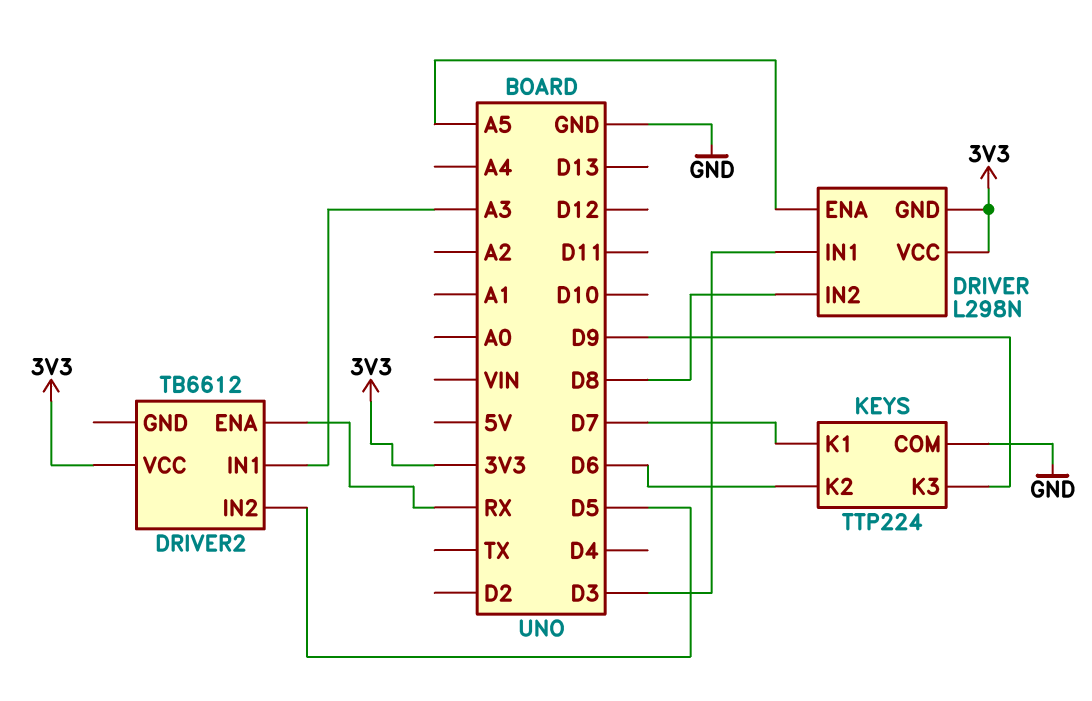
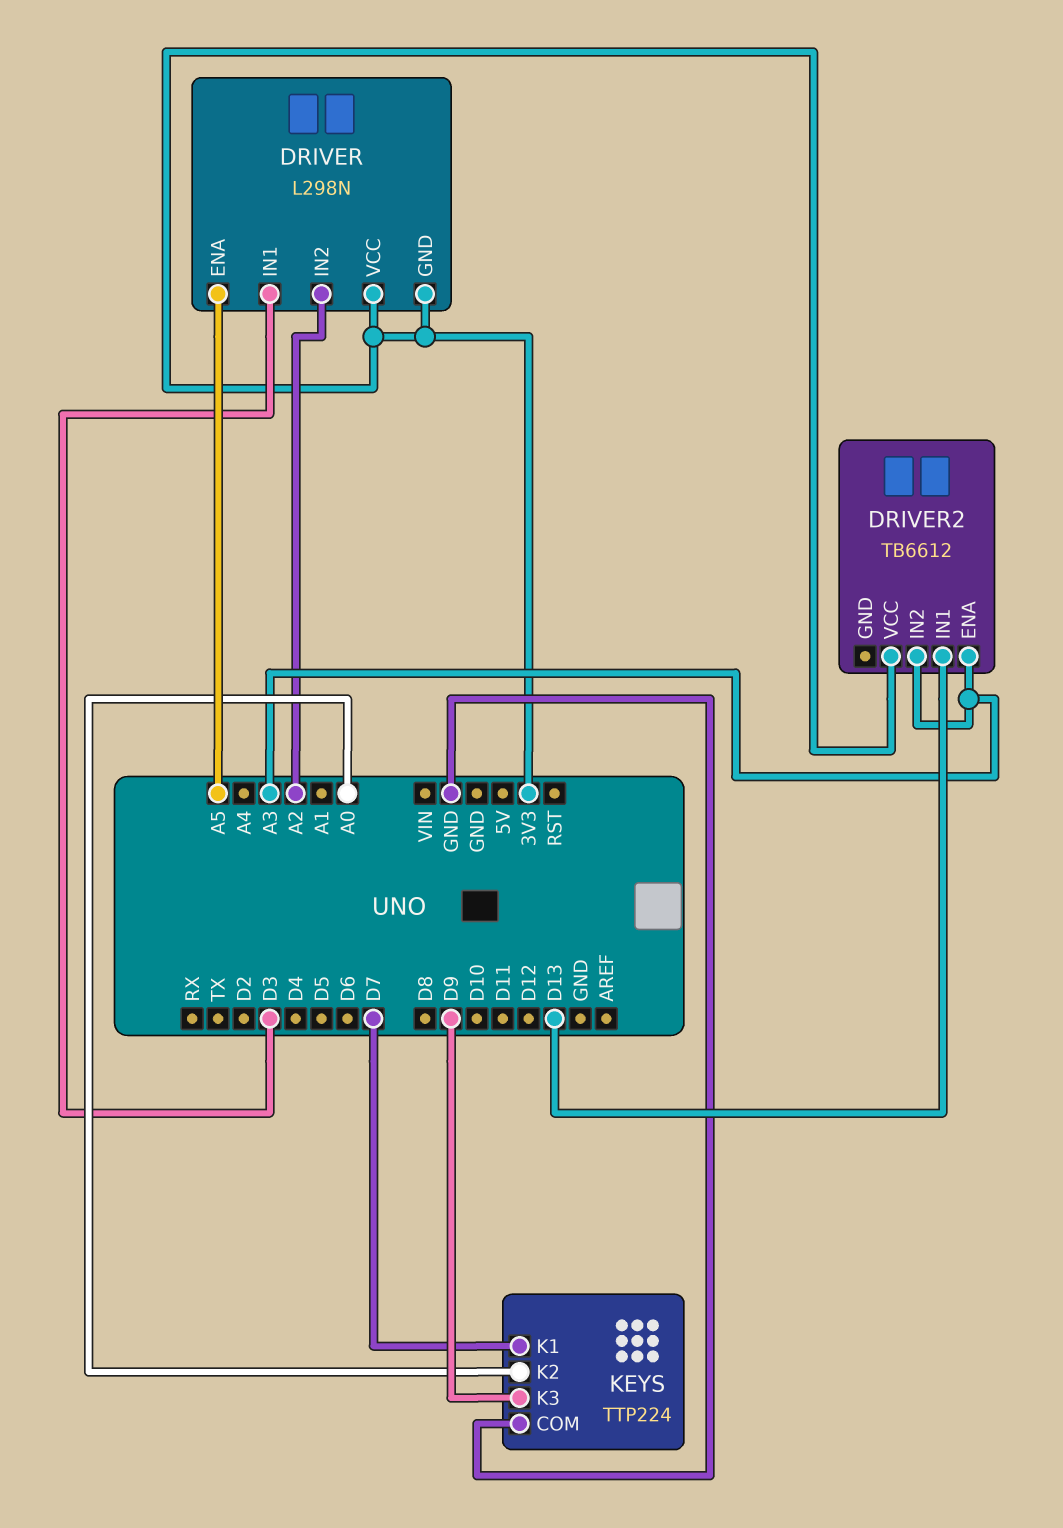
DRIVER pin IN2: D8 -> A2
DRIVER2 pin ENA: RX -> A3
DRIVER2 pin IN1: A3 -> D13
DRIVER2 pin IN2: D5 -> A3
KEYS pin K2: D6 -> A0

